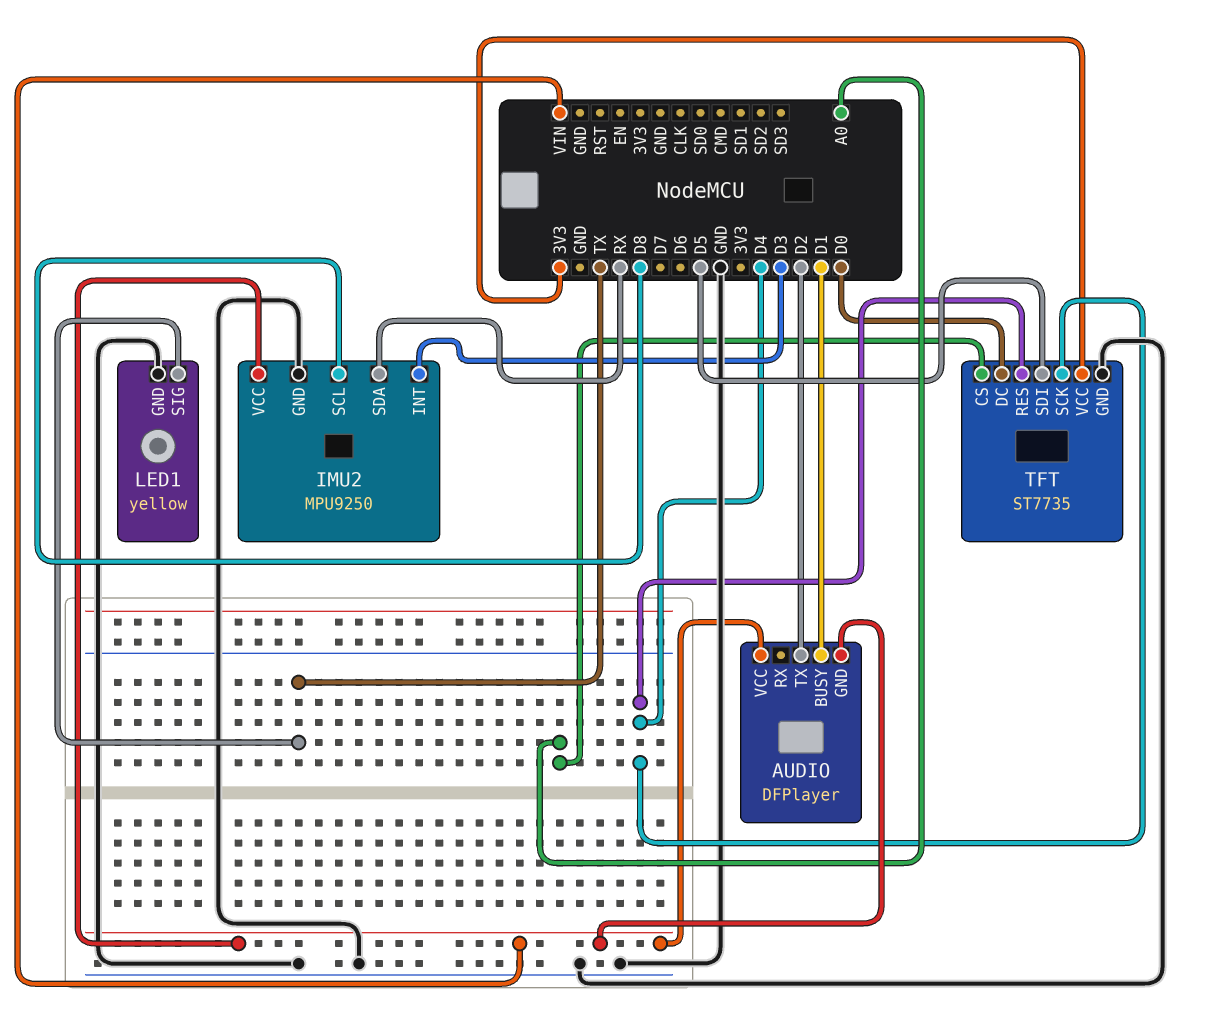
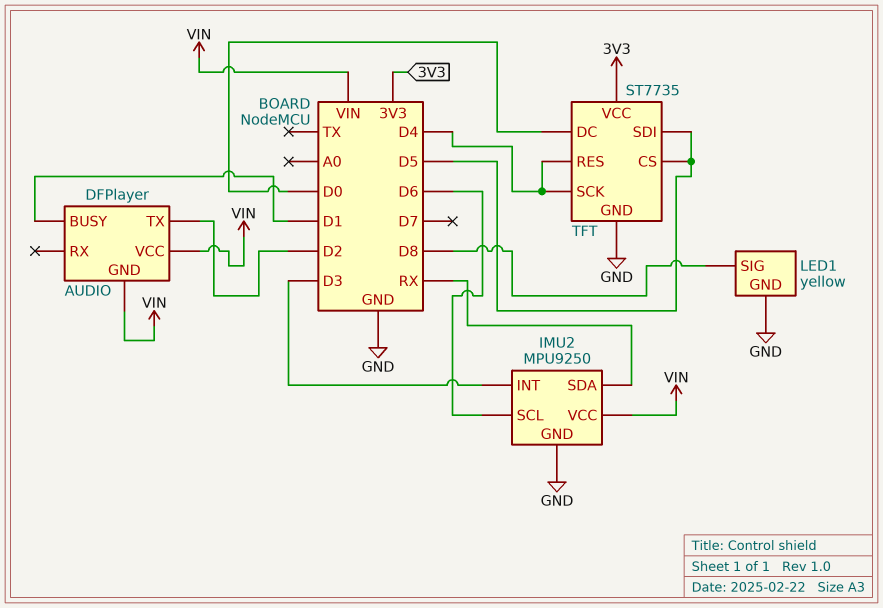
IMU2 pin SCL: D8 -> D6
LED1 pin SIG: TX -> D8
TFT pin CS: A0 -> D5

